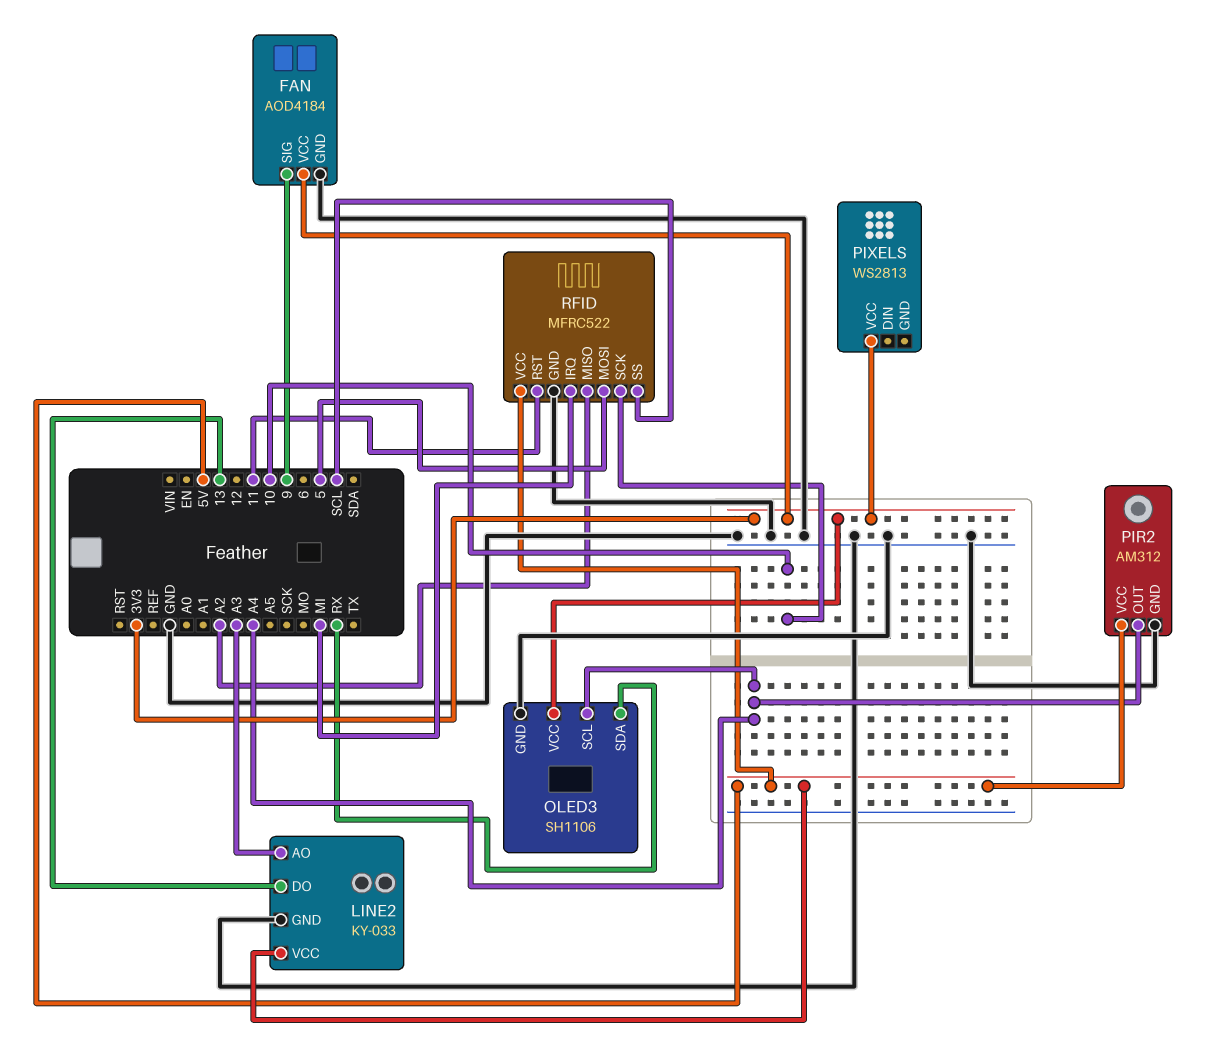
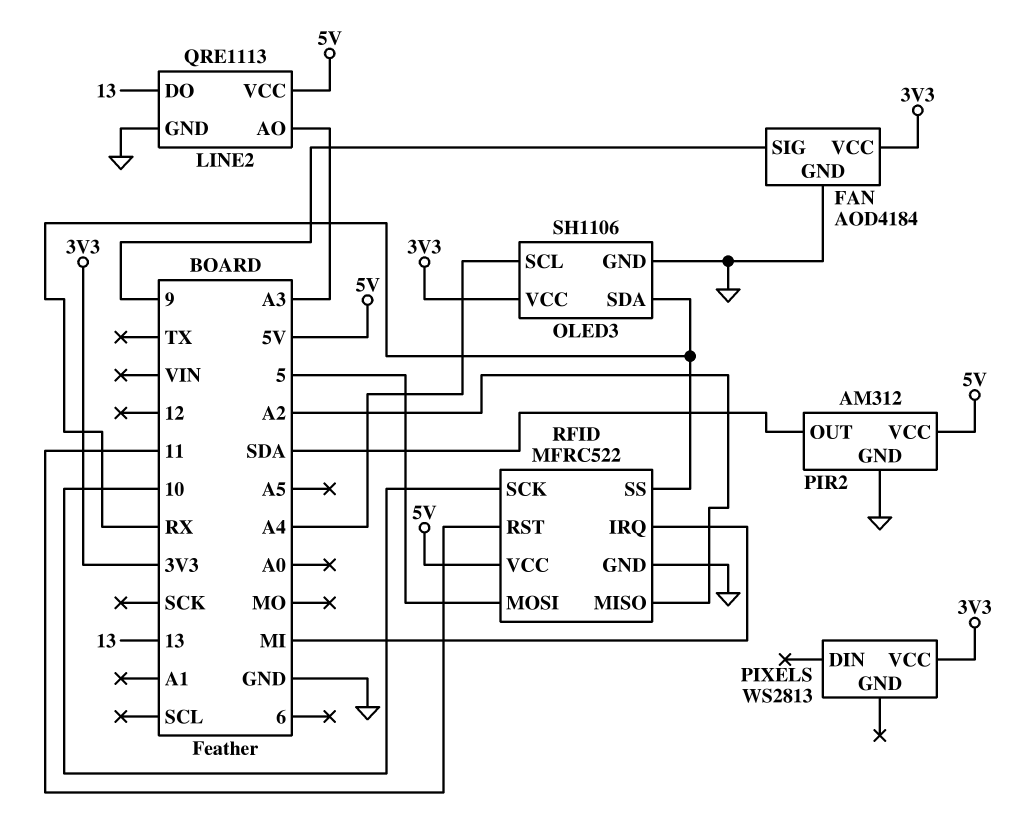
LINE2: KY-033 -> QRE1113
PIR2 pin OUT: A4 -> SDA
RFID pin SS: SCL -> RX

